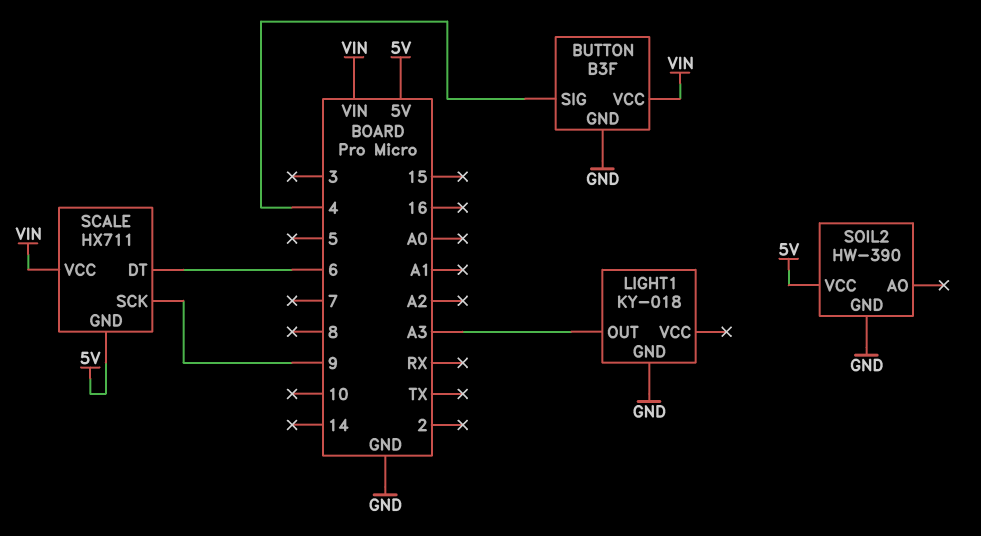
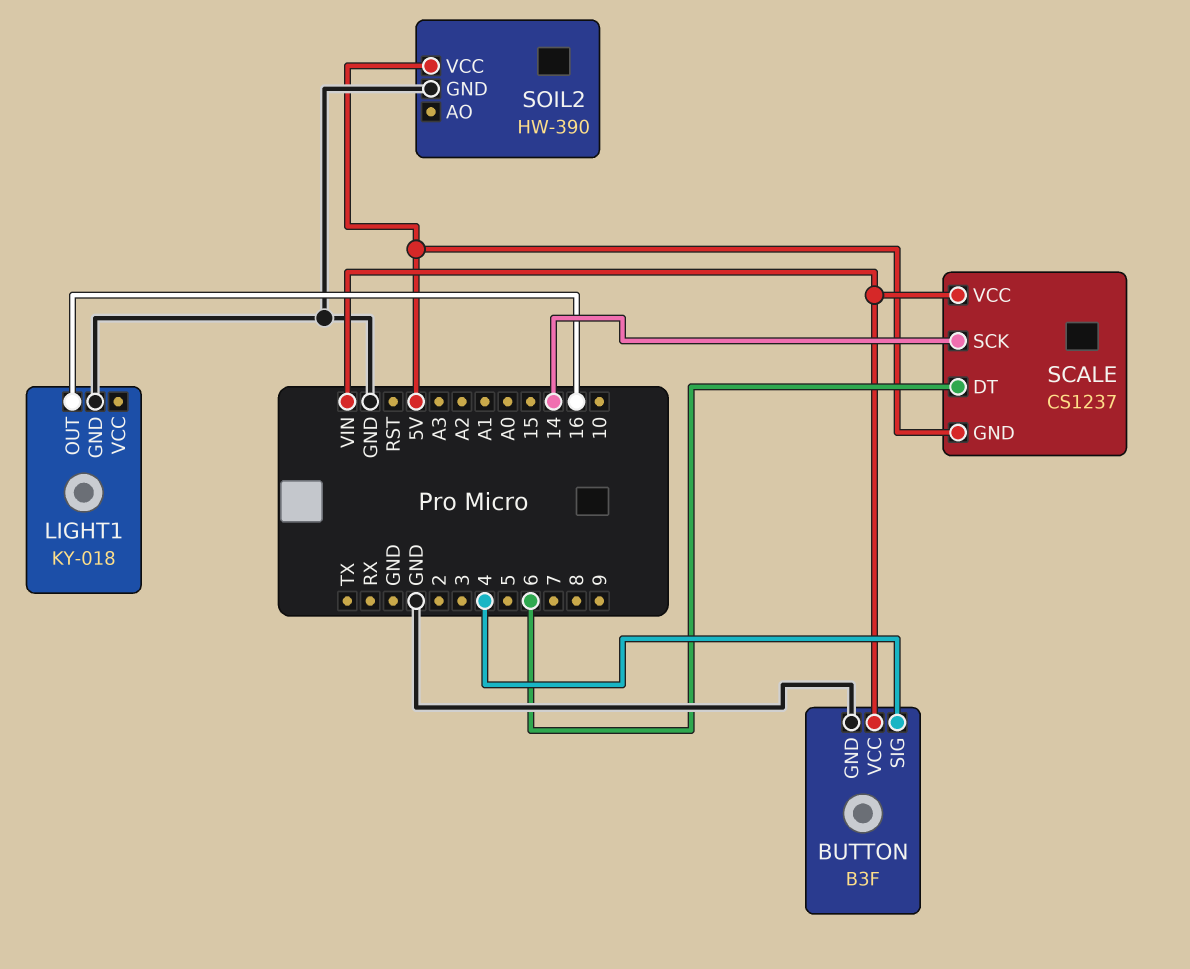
LIGHT1 pin OUT: A3 -> 16
SCALE: HX711 -> CS1237
SCALE pin SCK: 9 -> 14

